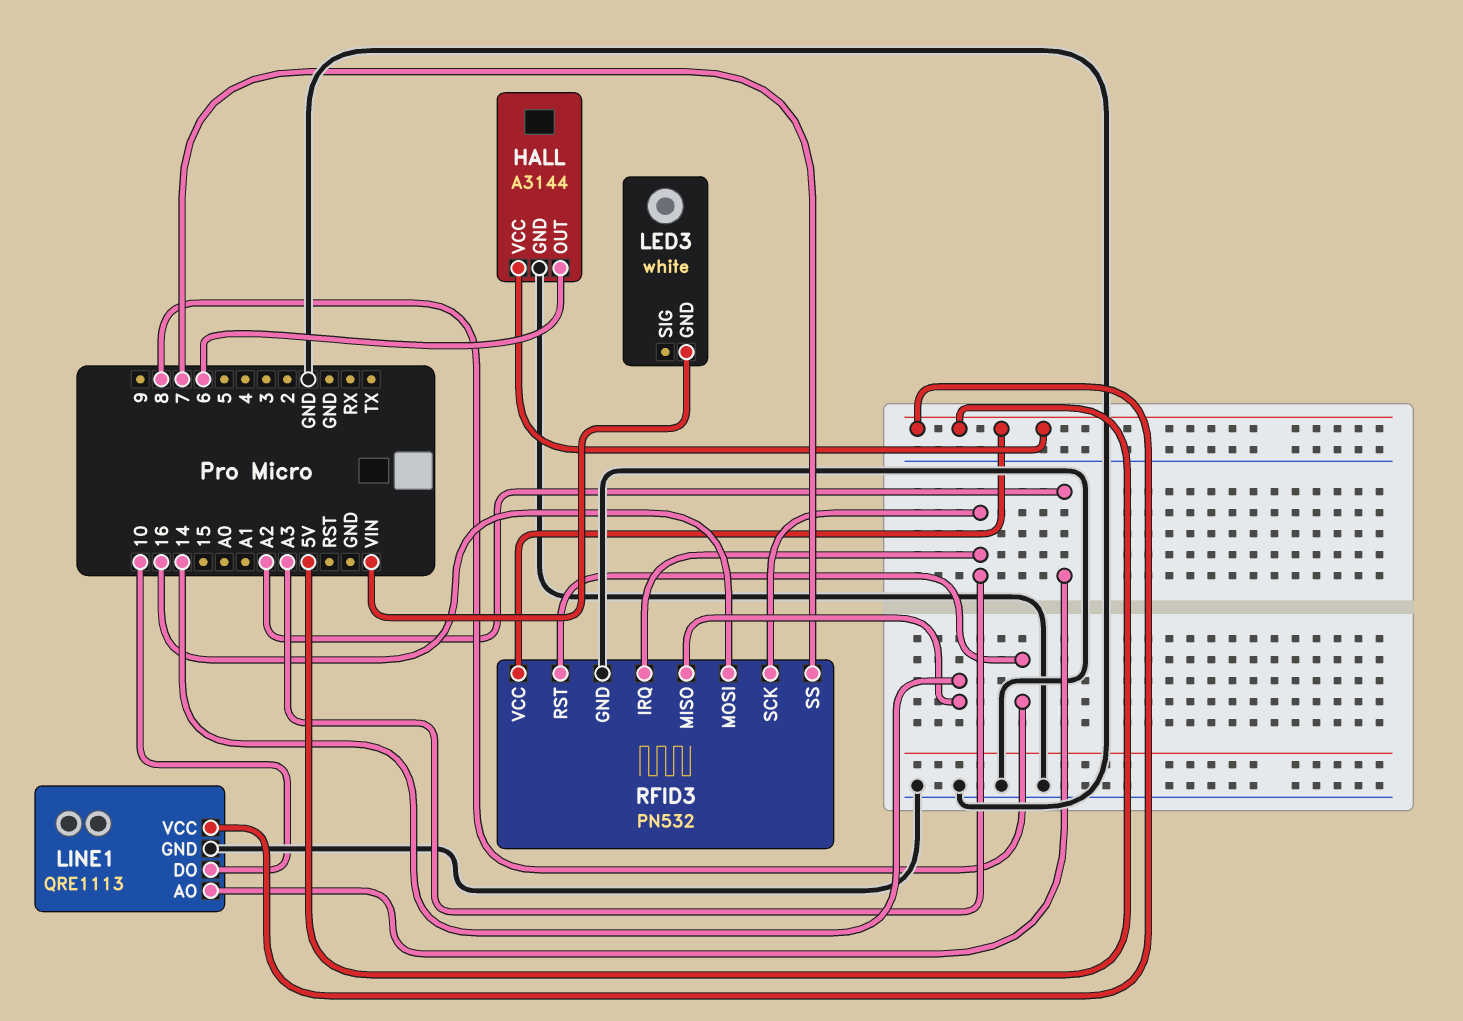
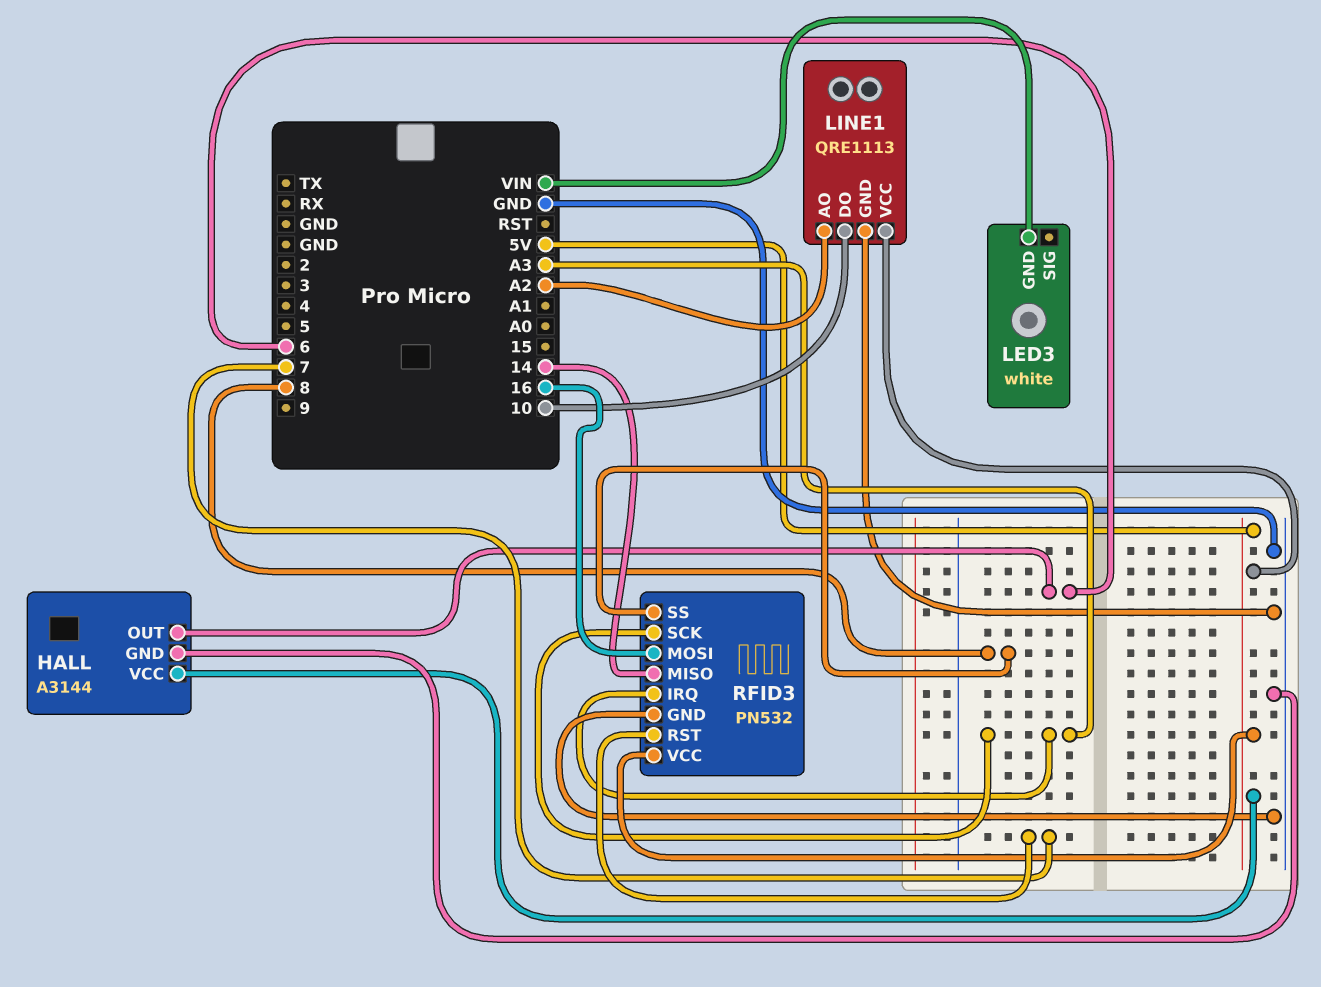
RFID3 pin RST: 8 -> 7
RFID3 pin SS: 7 -> 8

